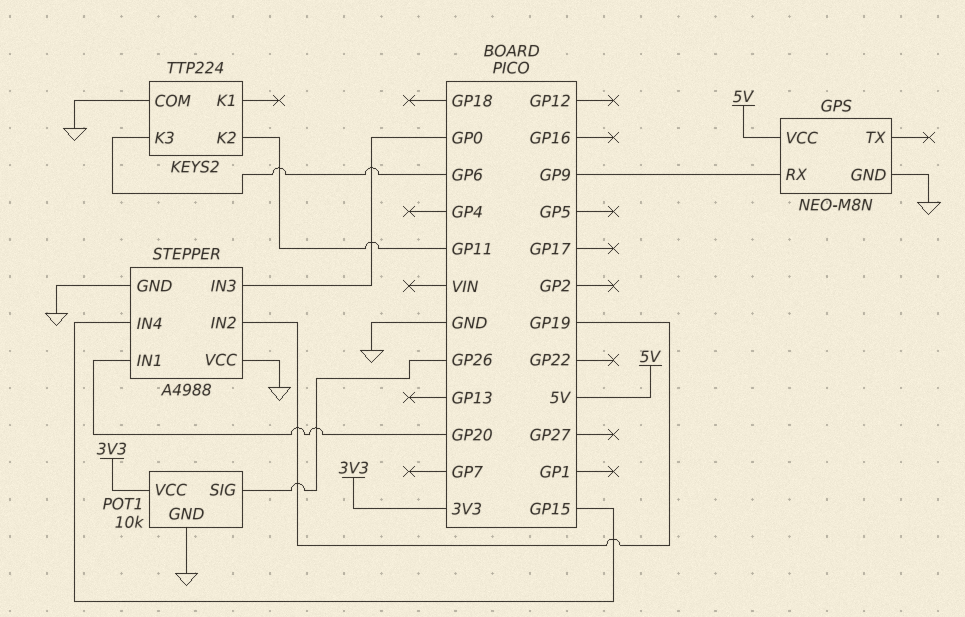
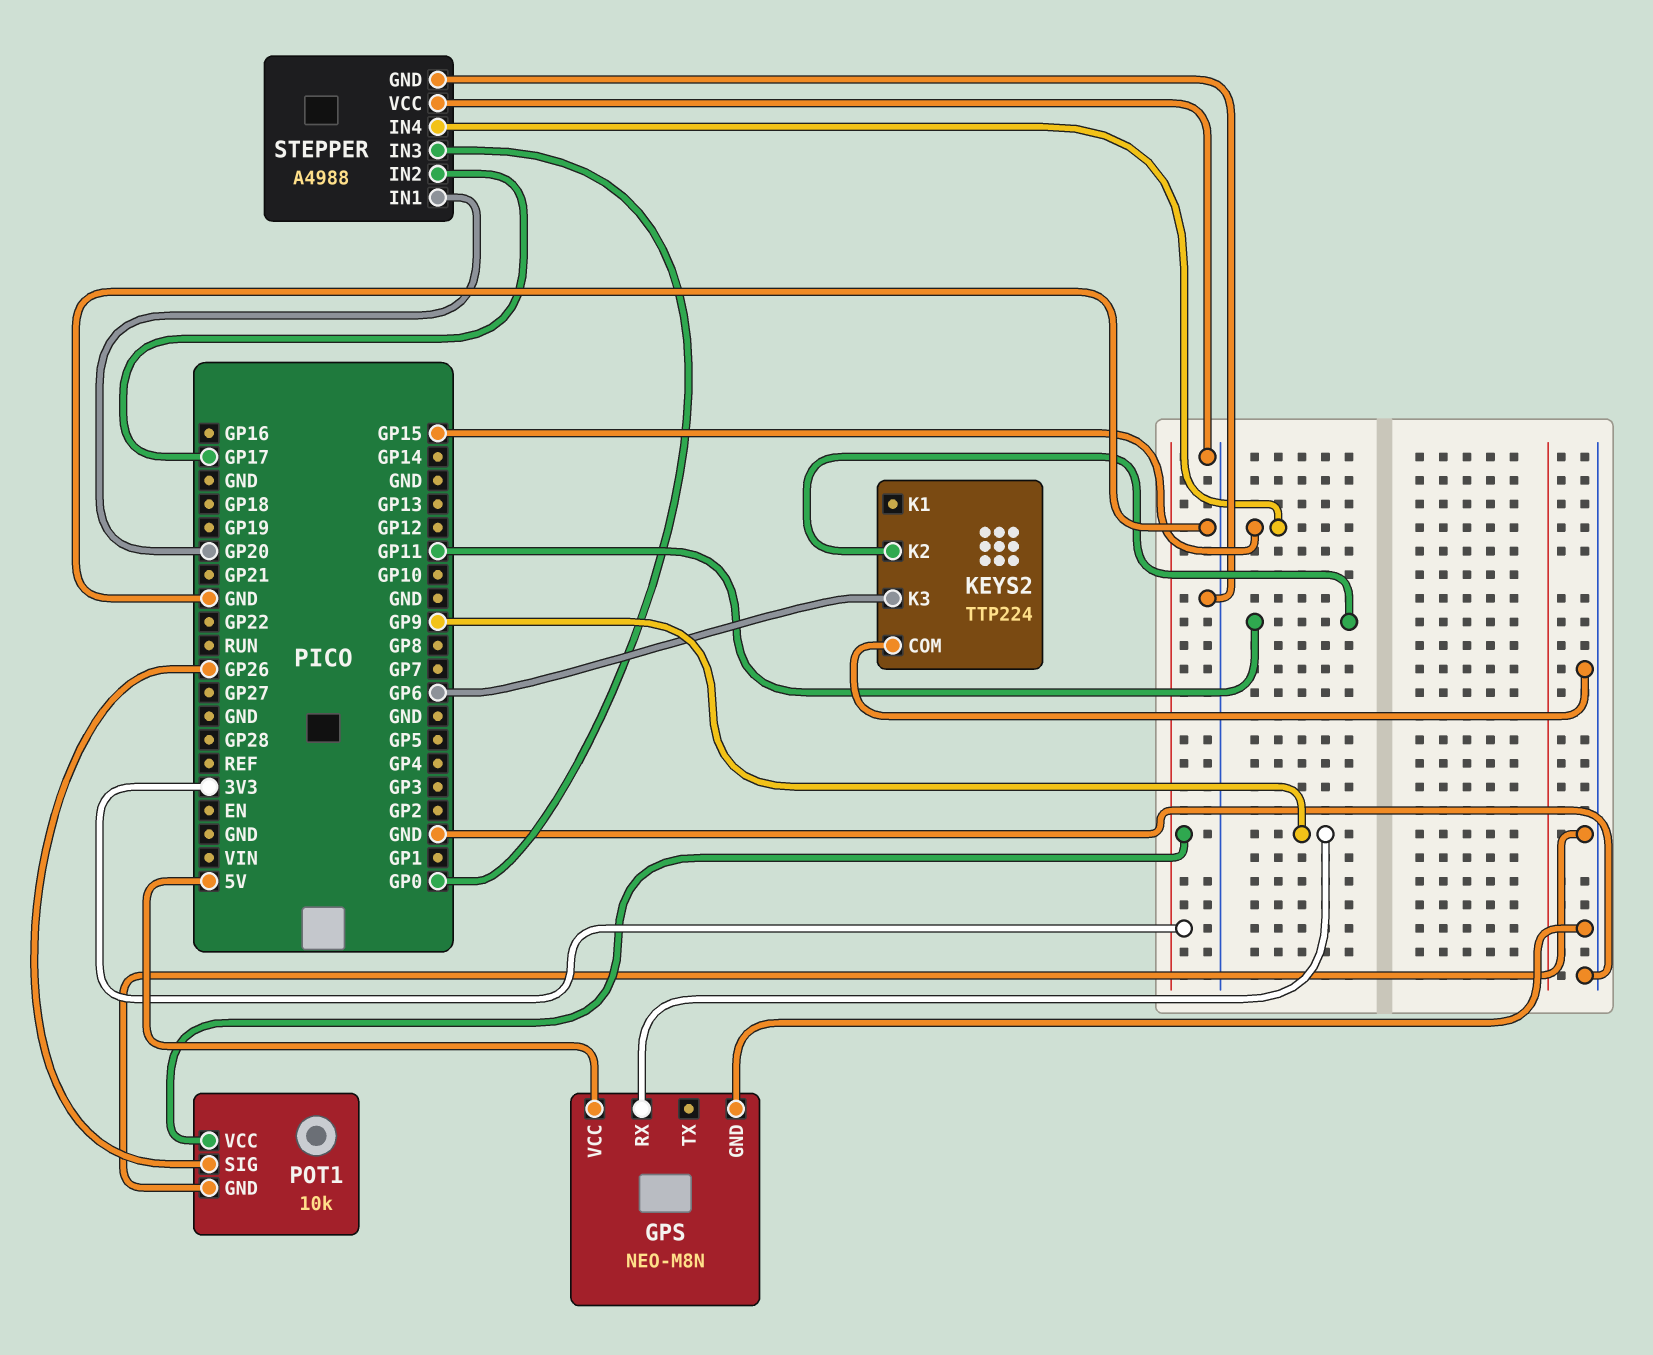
STEPPER pin IN2: GP19 -> GP17

